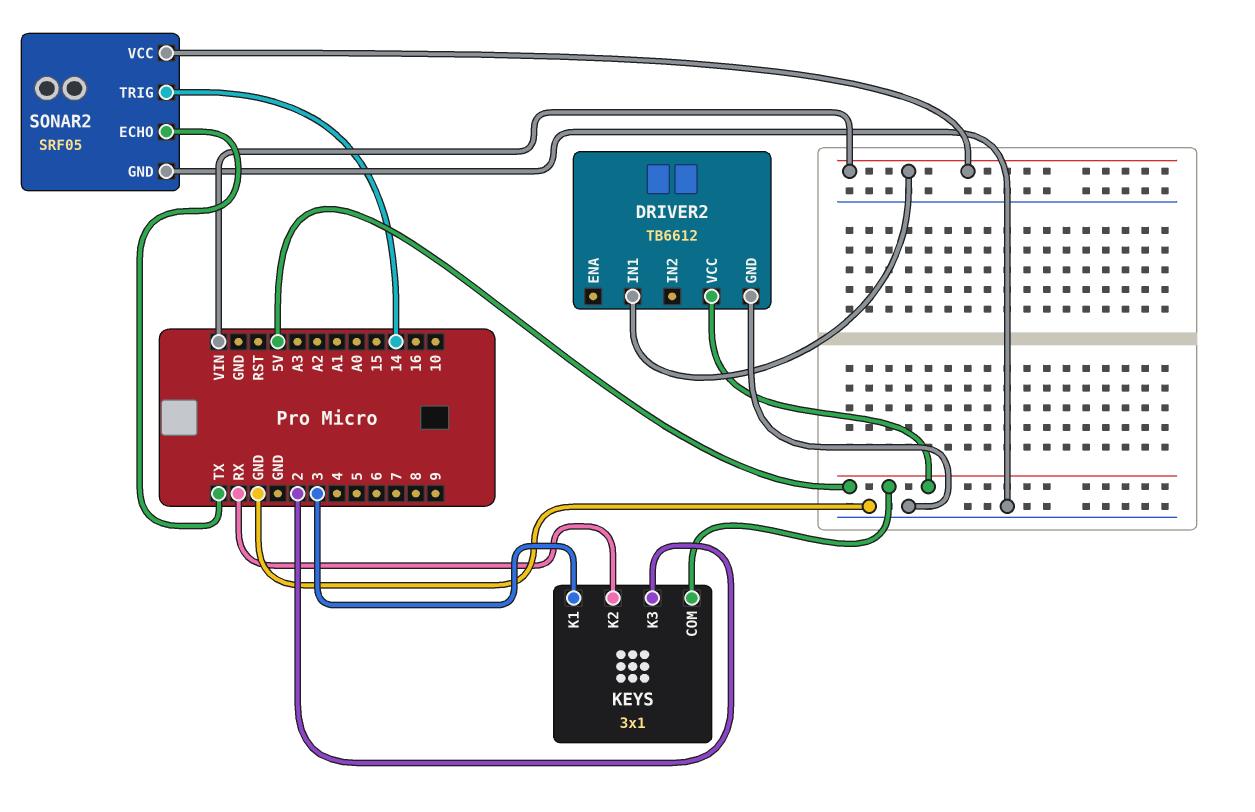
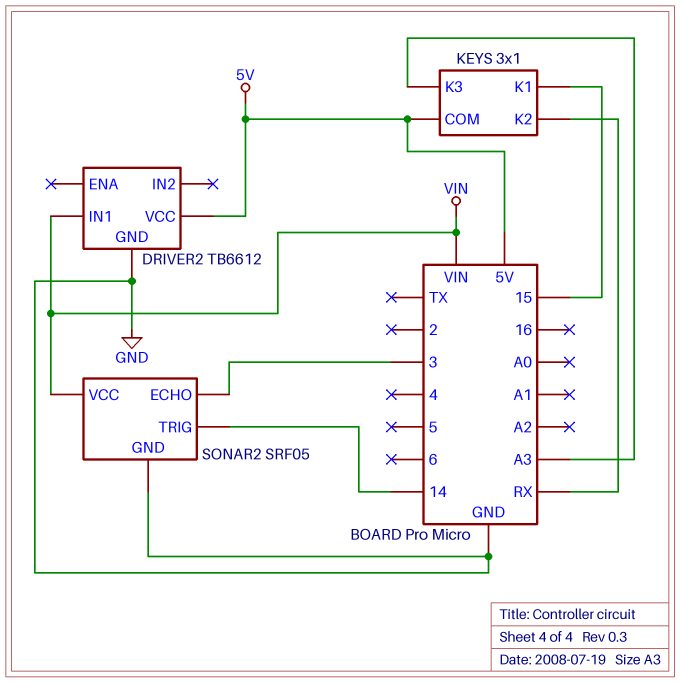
KEYS pin K1: 3 -> 15
KEYS pin K3: 2 -> A3
SONAR2 pin ECHO: TX -> 3

